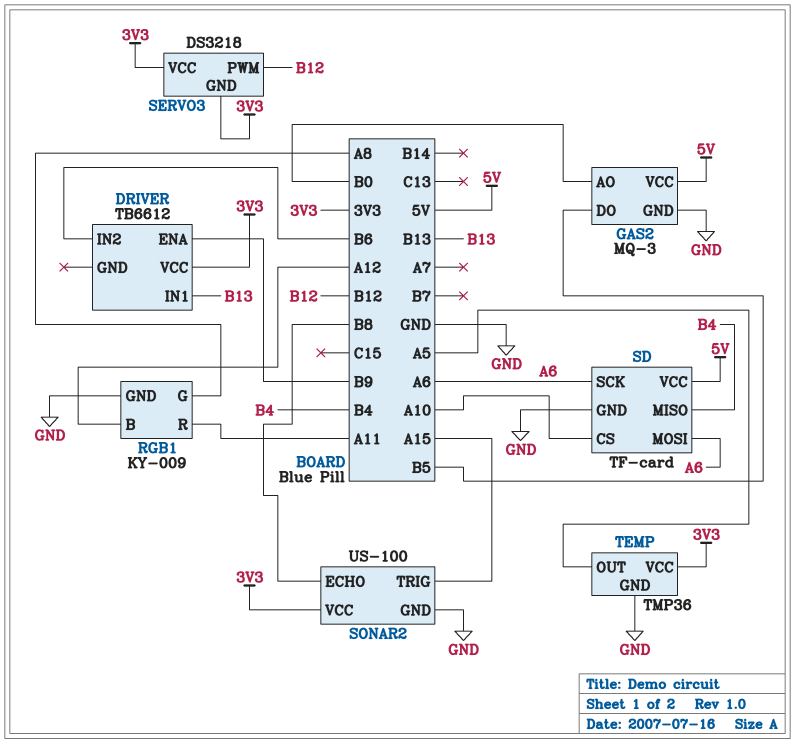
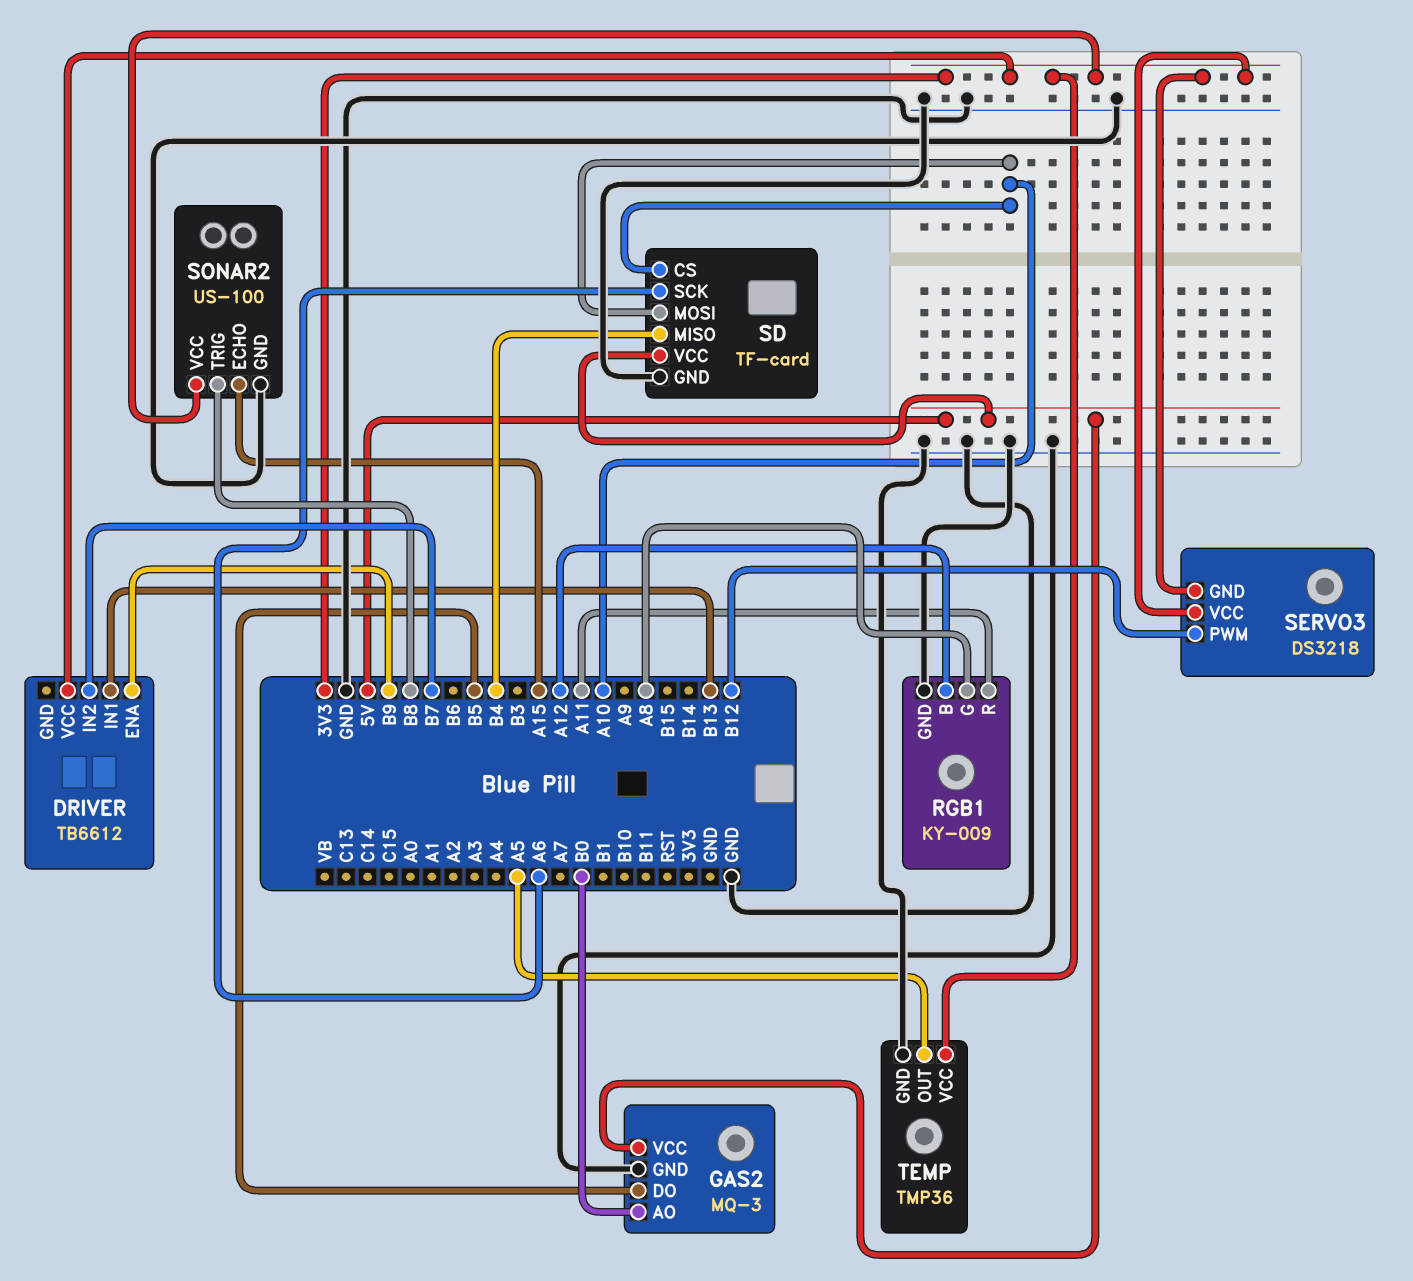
DRIVER pin IN2: B6 -> B7
SD pin MOSI: A6 -> A10
SONAR2 pin ECHO: B8 -> A15
SONAR2 pin TRIG: A15 -> B8

